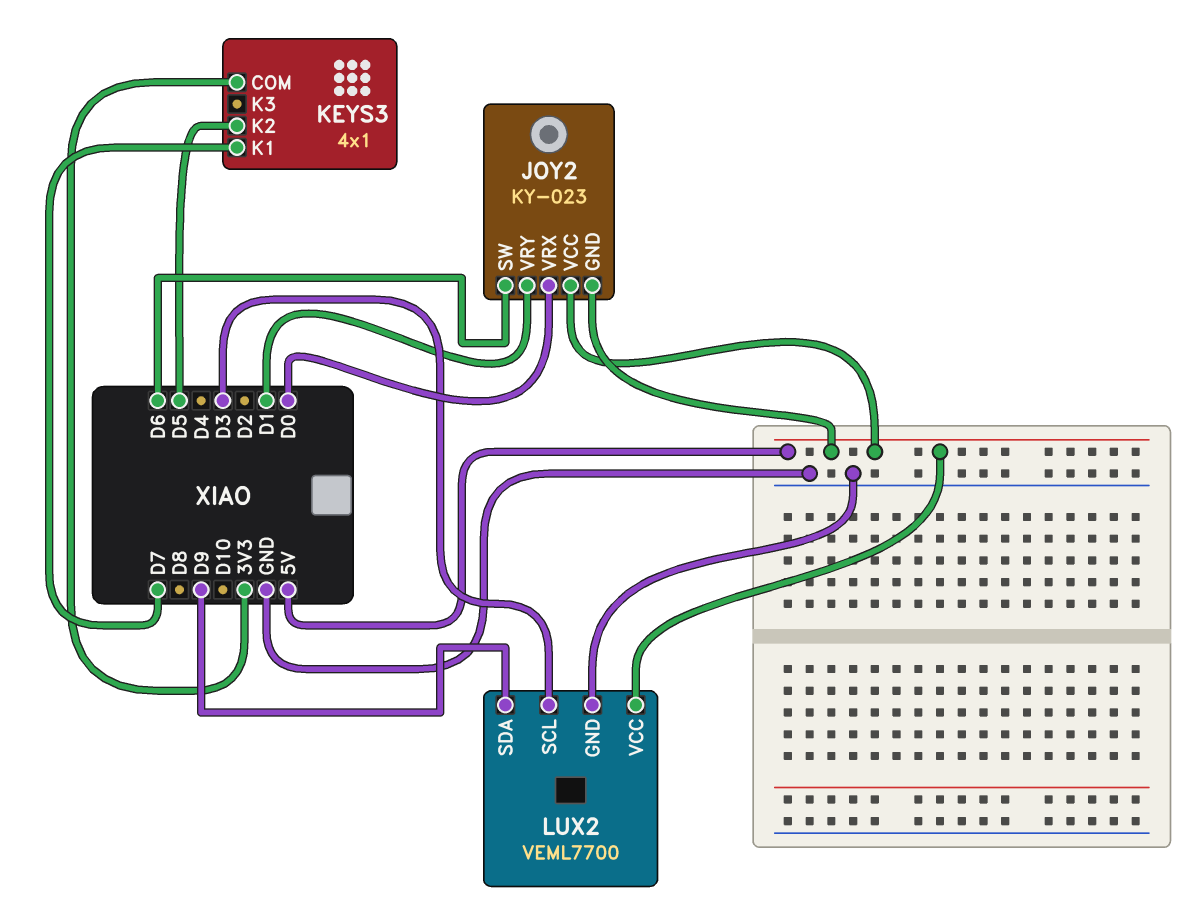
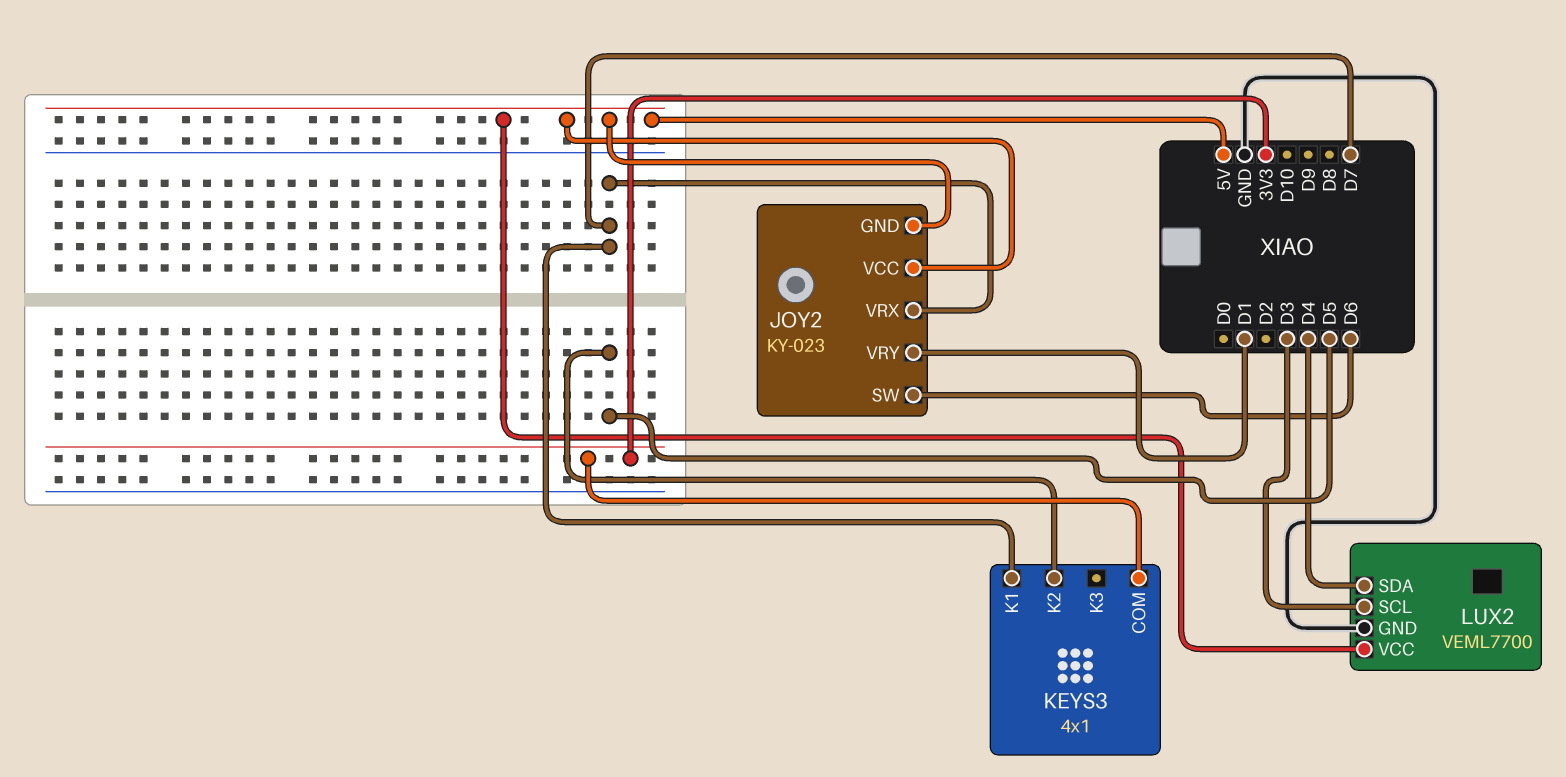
JOY2 pin VRX: D0 -> D7
LUX2 pin SDA: D9 -> D4

